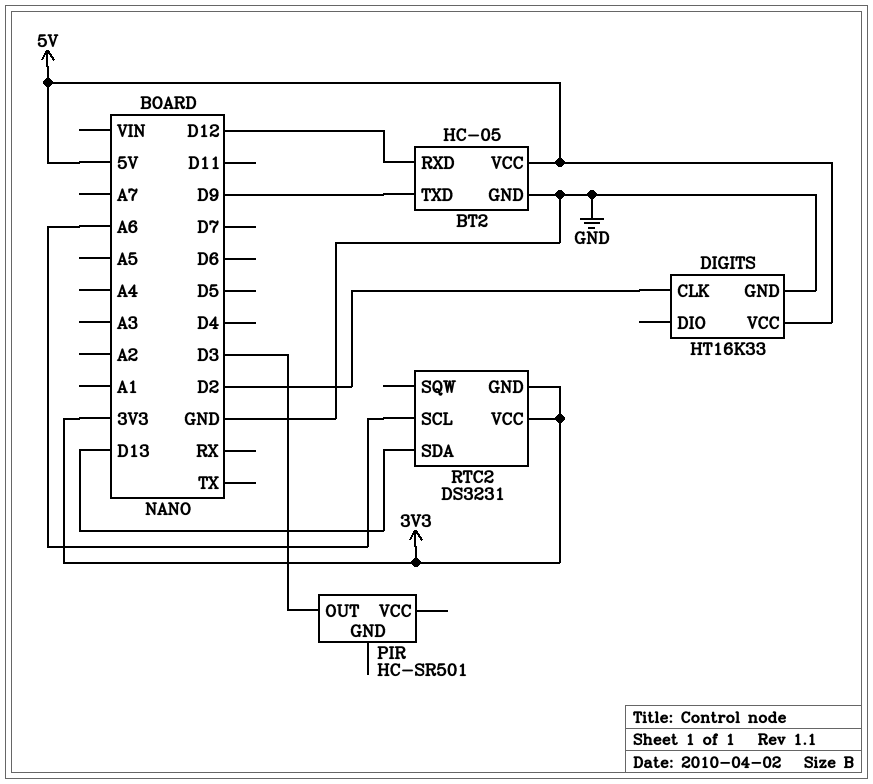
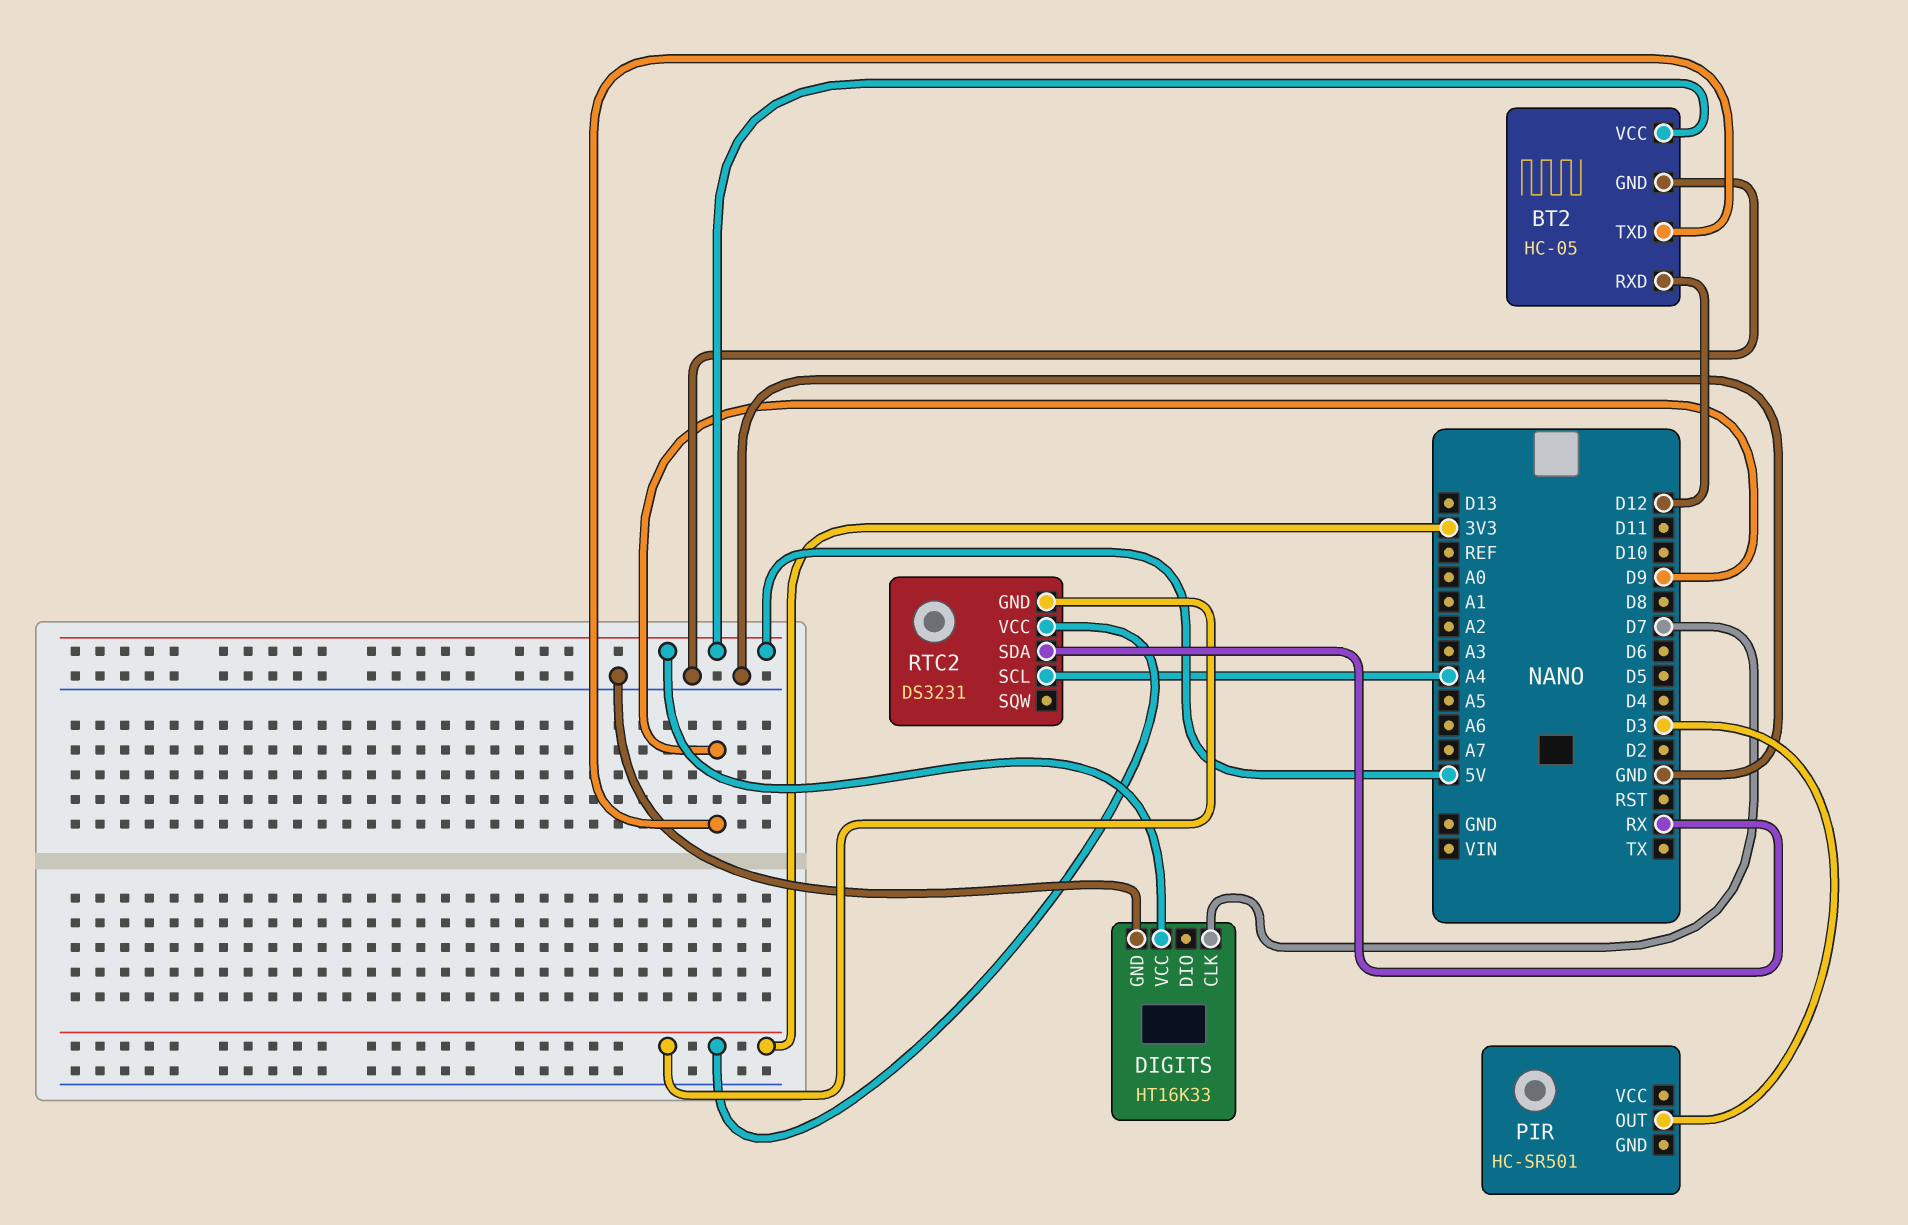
DIGITS pin CLK: D2 -> D7
RTC2 pin SCL: A6 -> A4
RTC2 pin SDA: D13 -> RX

